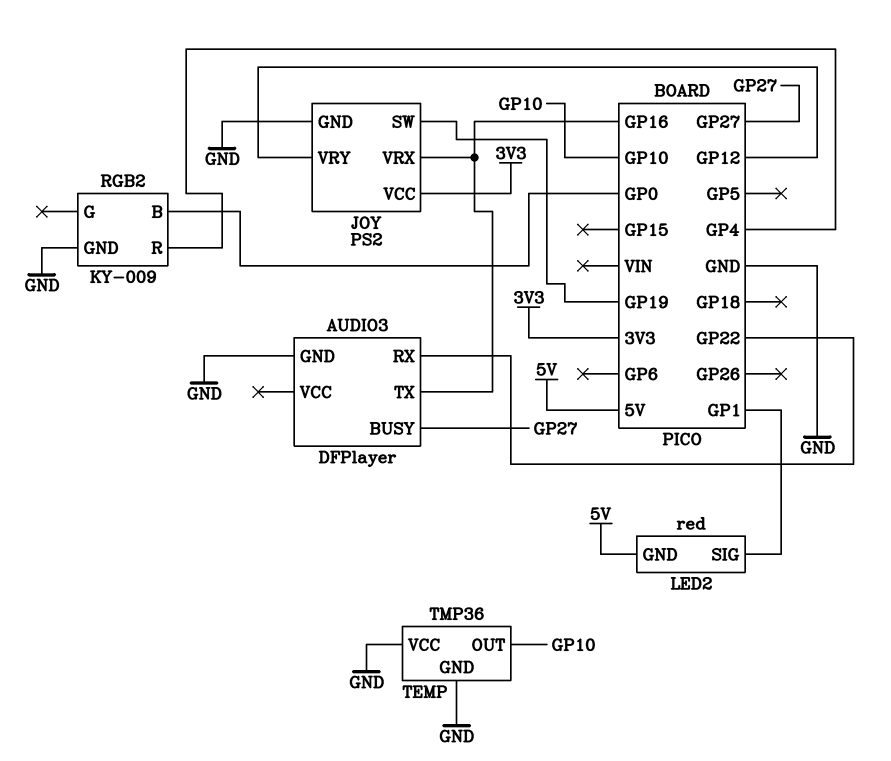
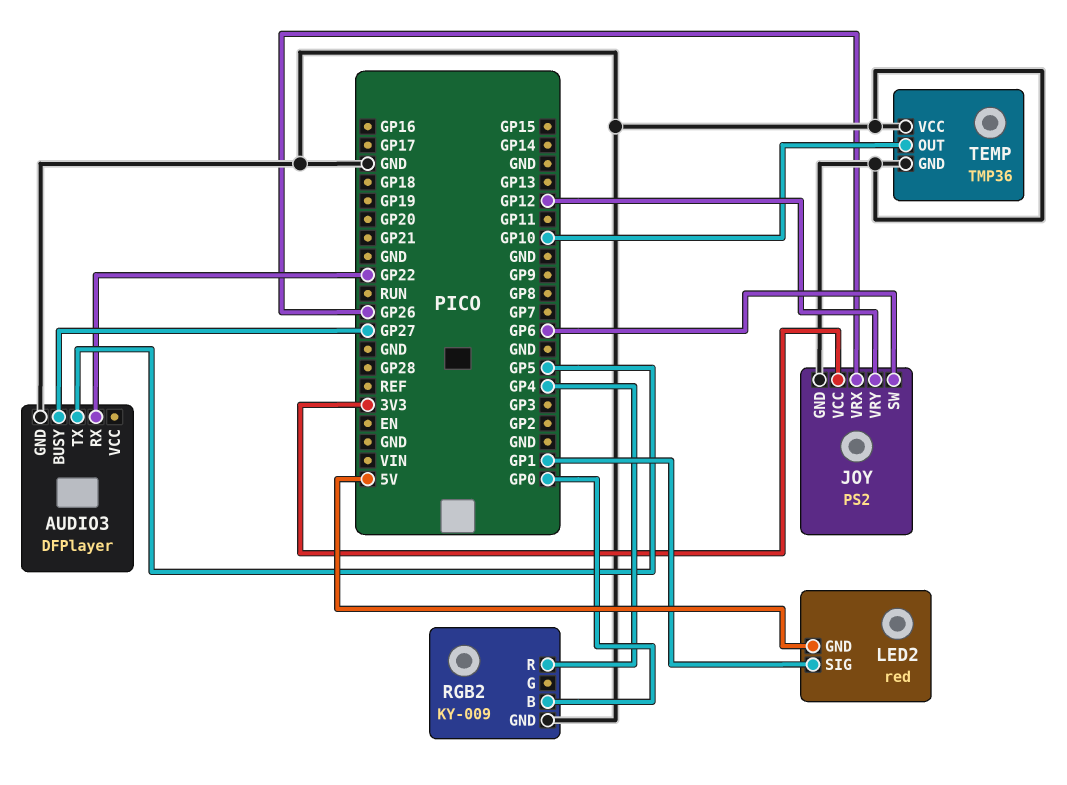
AUDIO3 pin TX: GP16 -> GP5
JOY pin SW: GP19 -> GP6
JOY pin VRX: GP16 -> GP26

